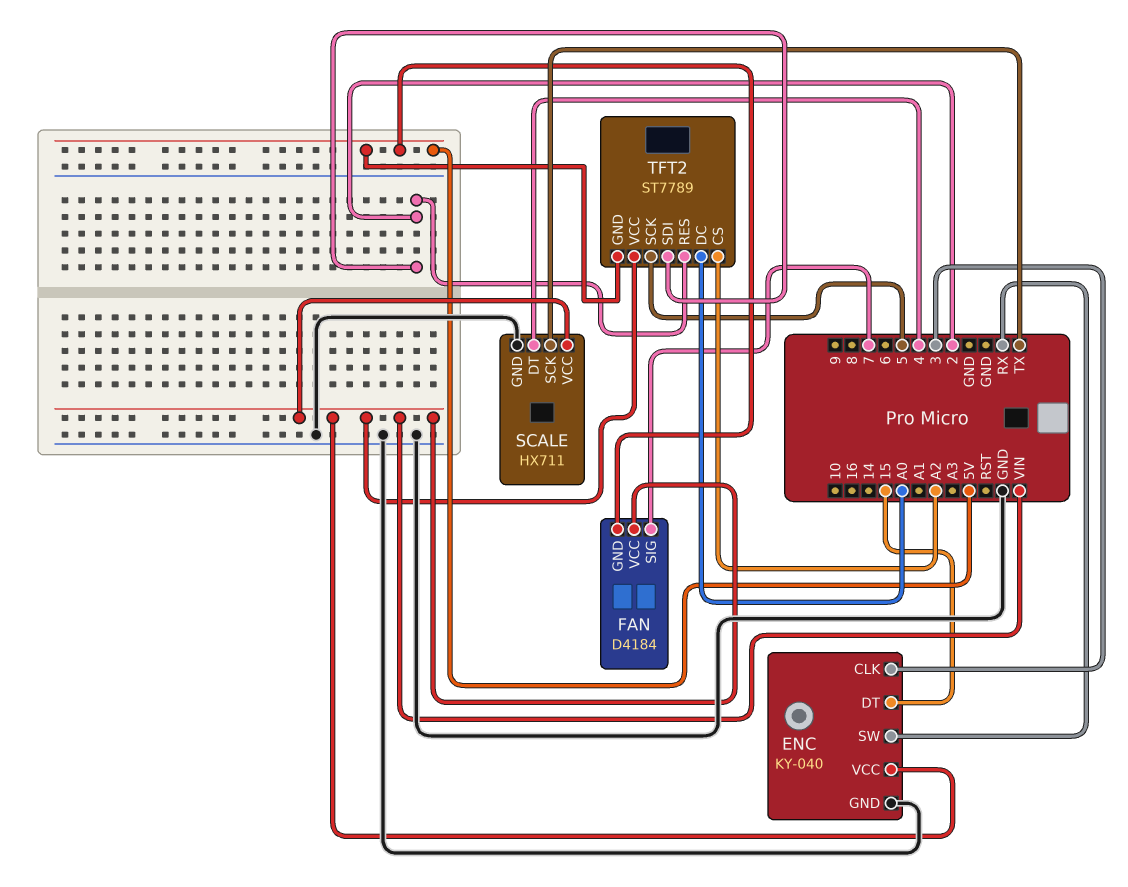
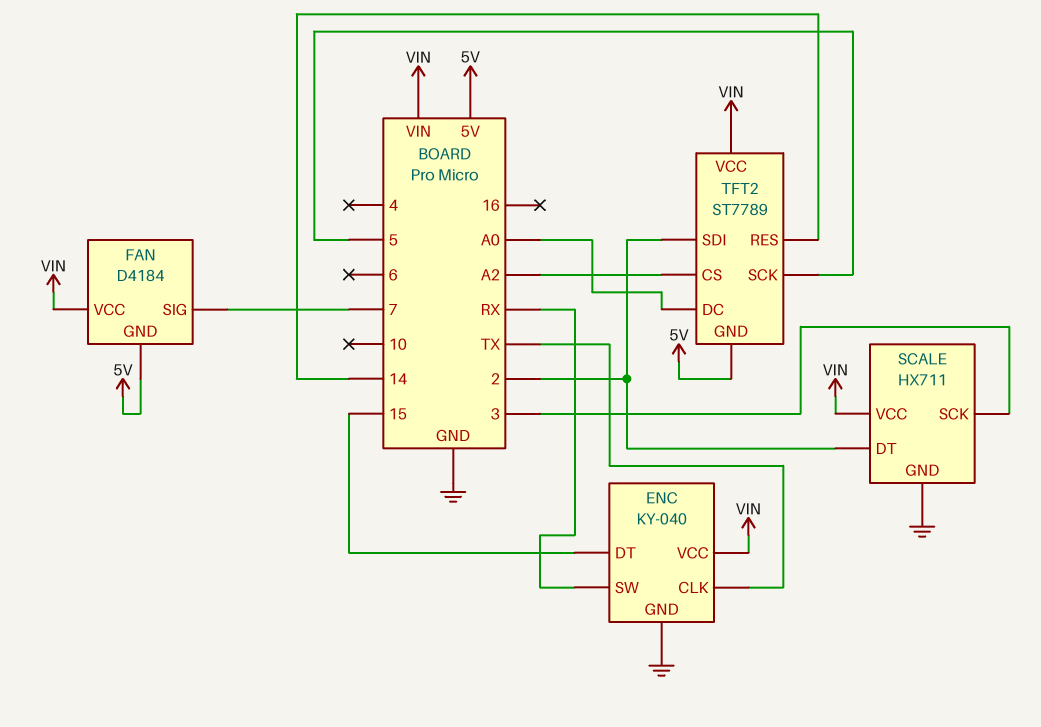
ENC pin CLK: 3 -> TX
SCALE pin DT: 4 -> 2
SCALE pin SCK: TX -> 3
TFT2 pin RES: 2 -> 14

